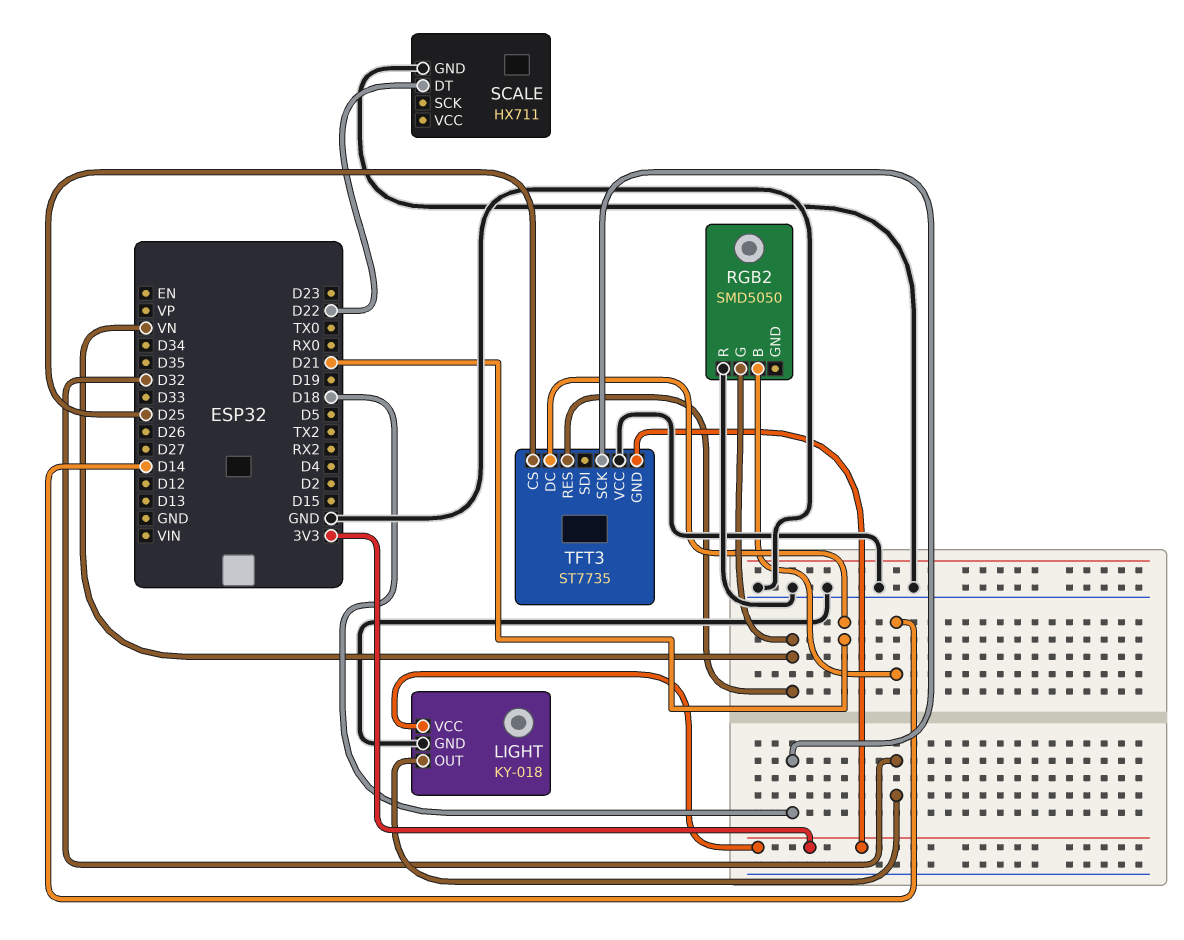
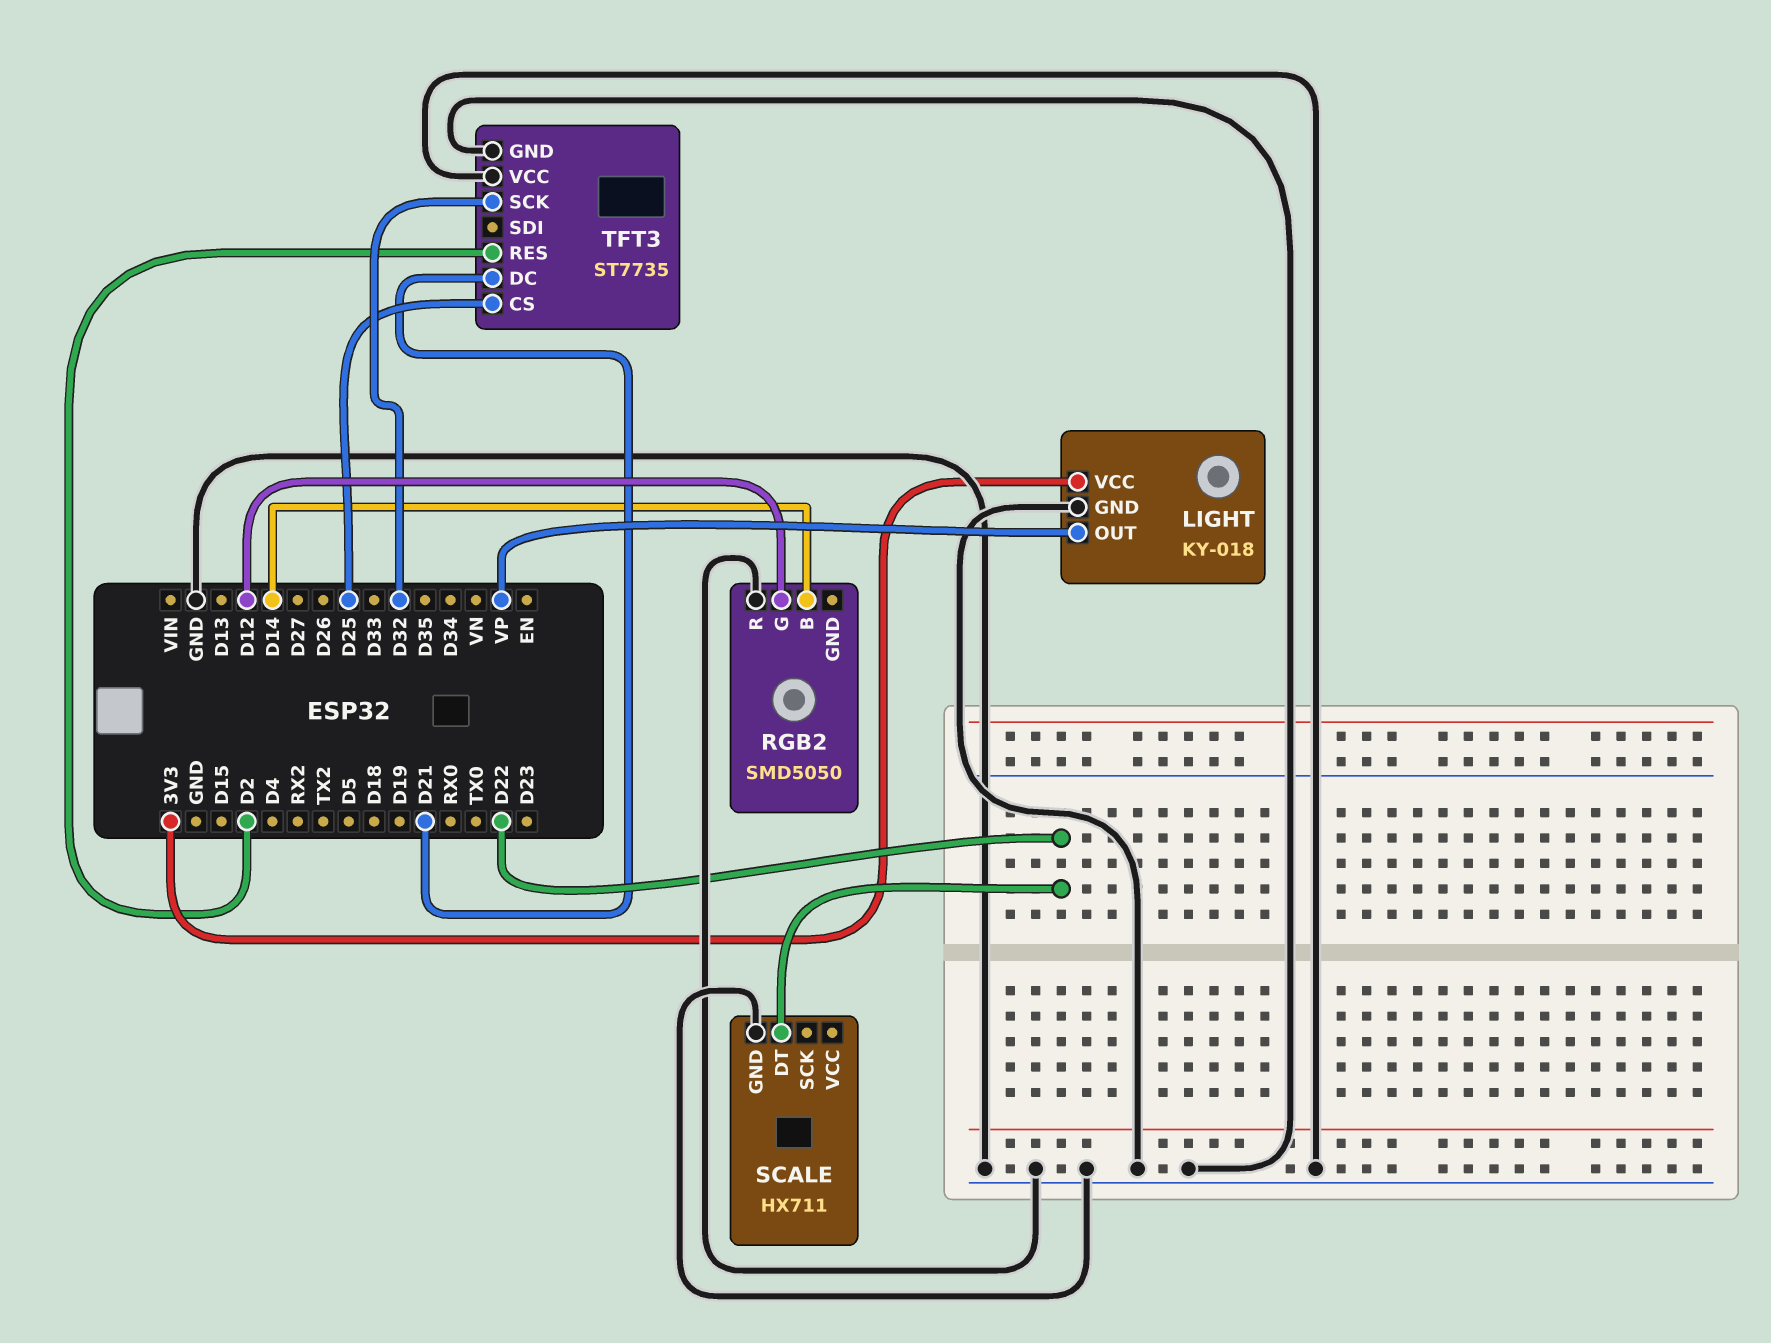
LIGHT pin OUT: D32 -> VP
RGB2 pin G: VN -> D12
TFT3 pin GND: 3V3 -> GND
TFT3 pin RES: VN -> D2
TFT3 pin SCK: D18 -> D32

